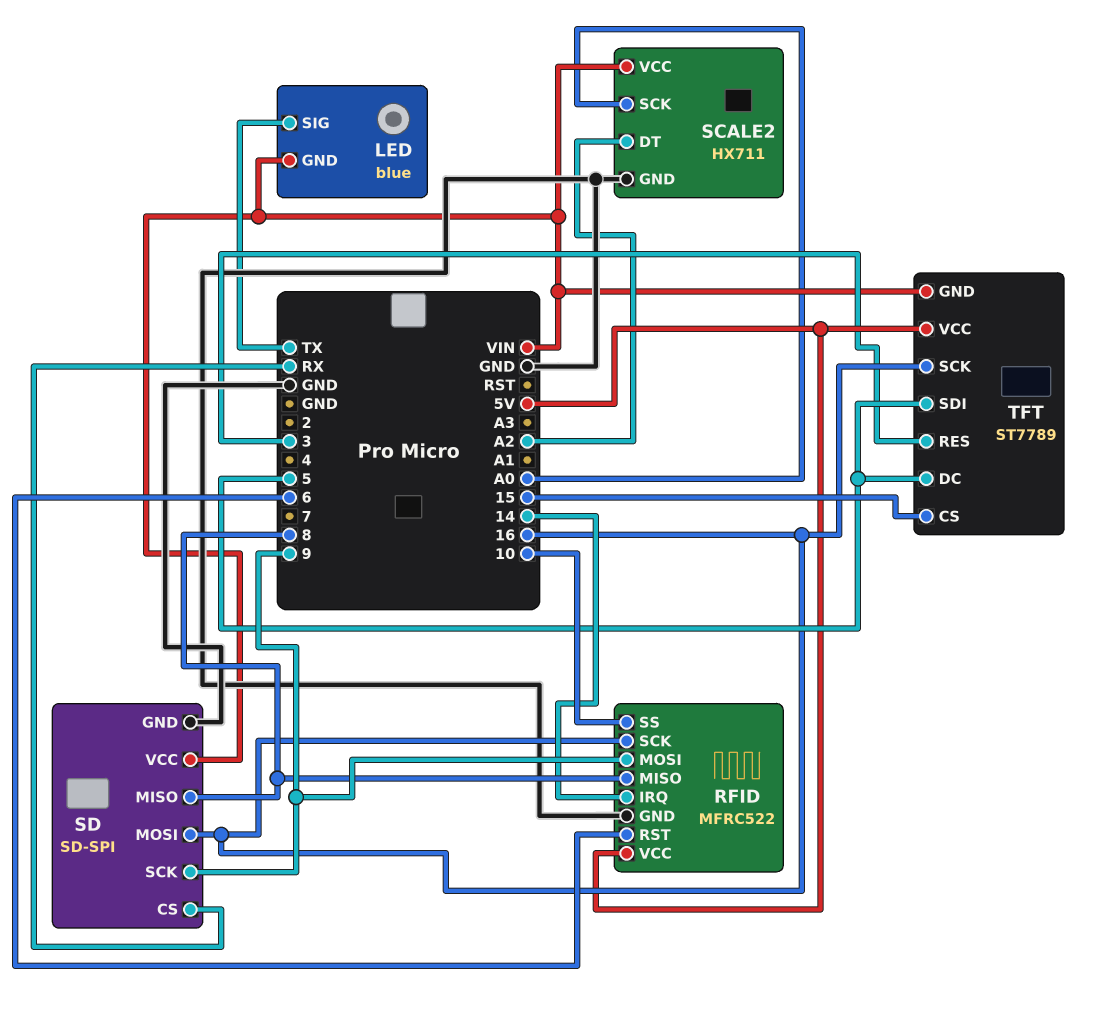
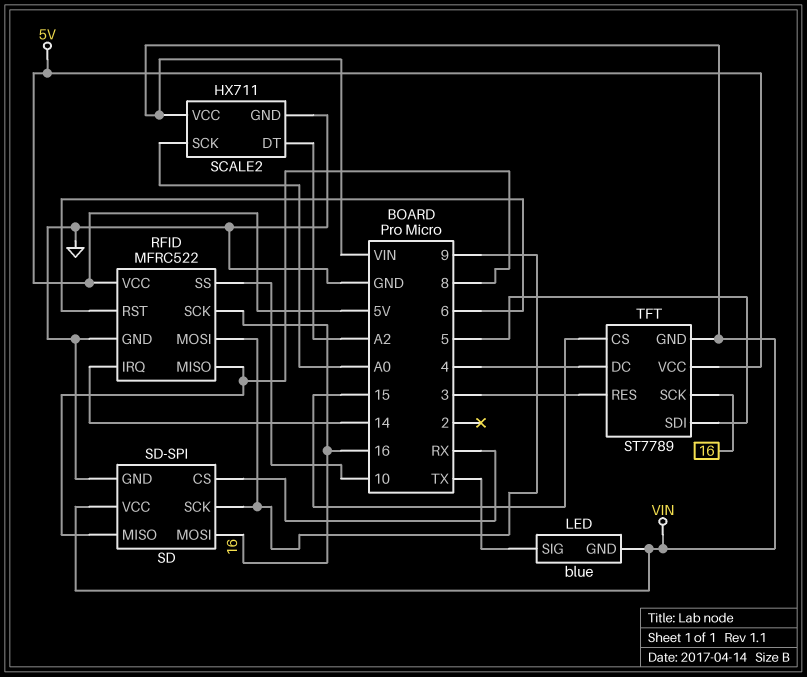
TFT pin DC: 5 -> 4

